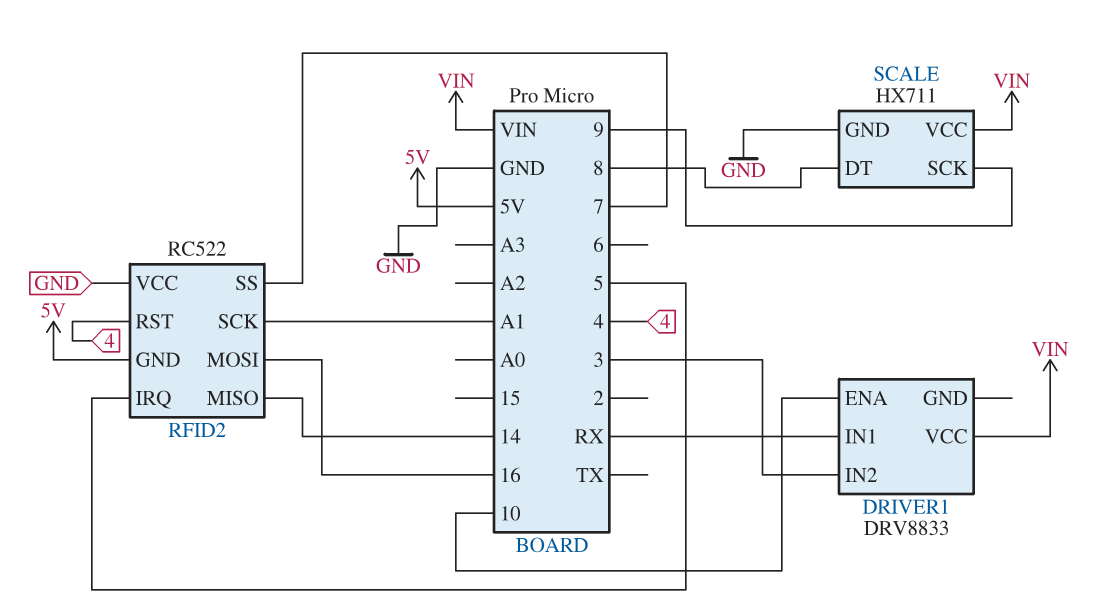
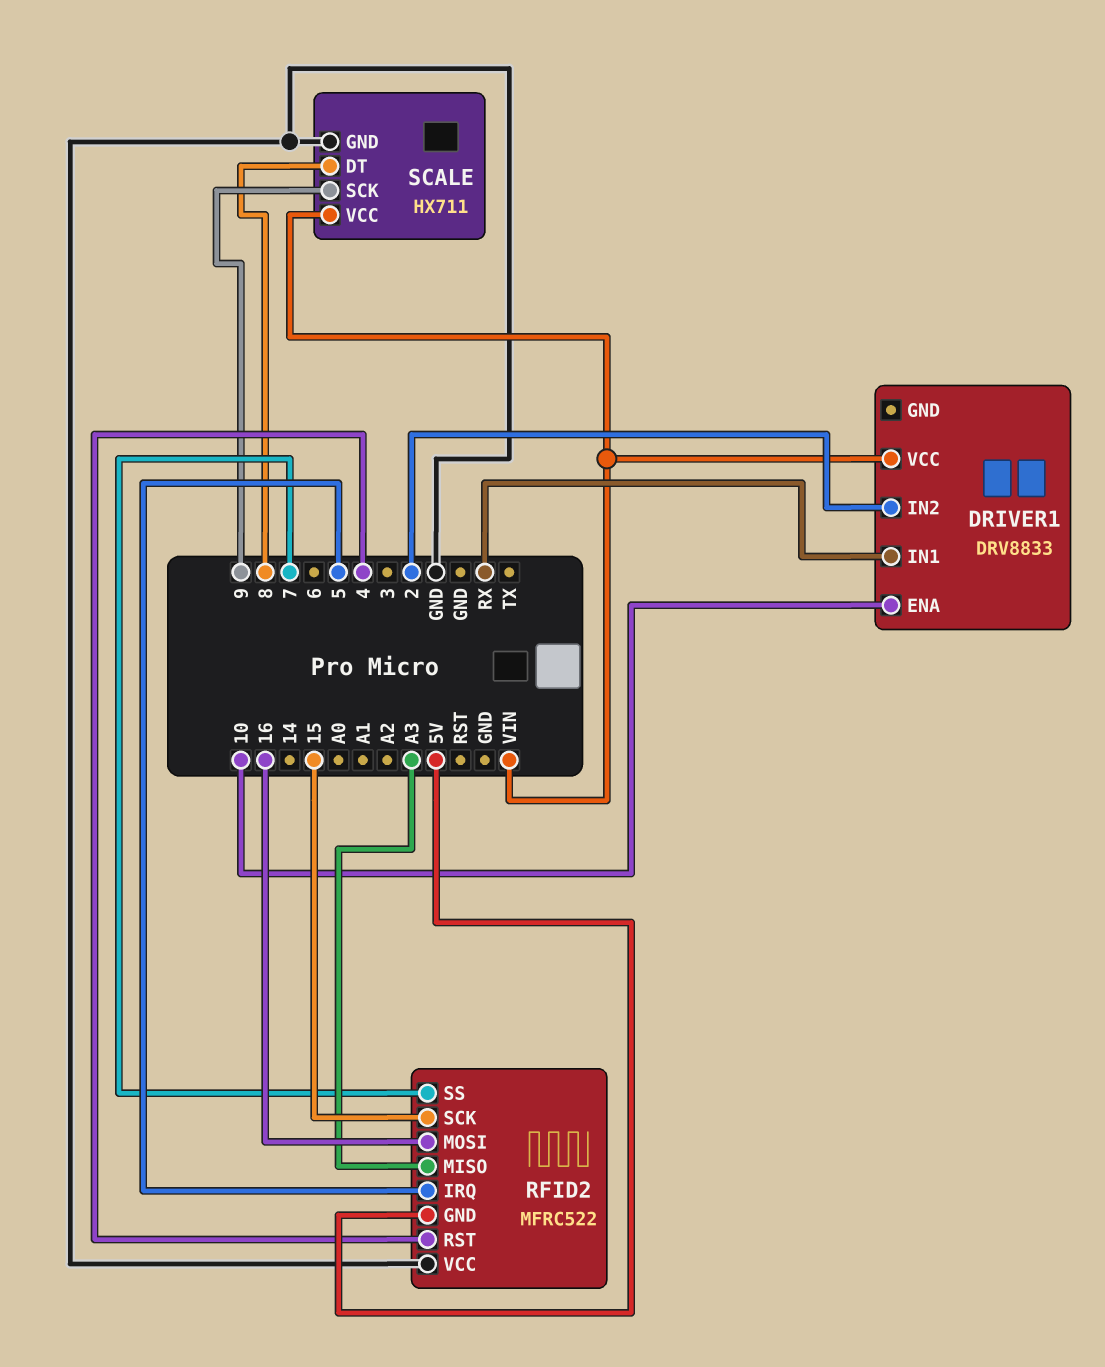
DRIVER1 pin IN2: 3 -> 2
RFID2: RC522 -> MFRC522
RFID2 pin MISO: 14 -> A3
RFID2 pin SCK: A1 -> 15

